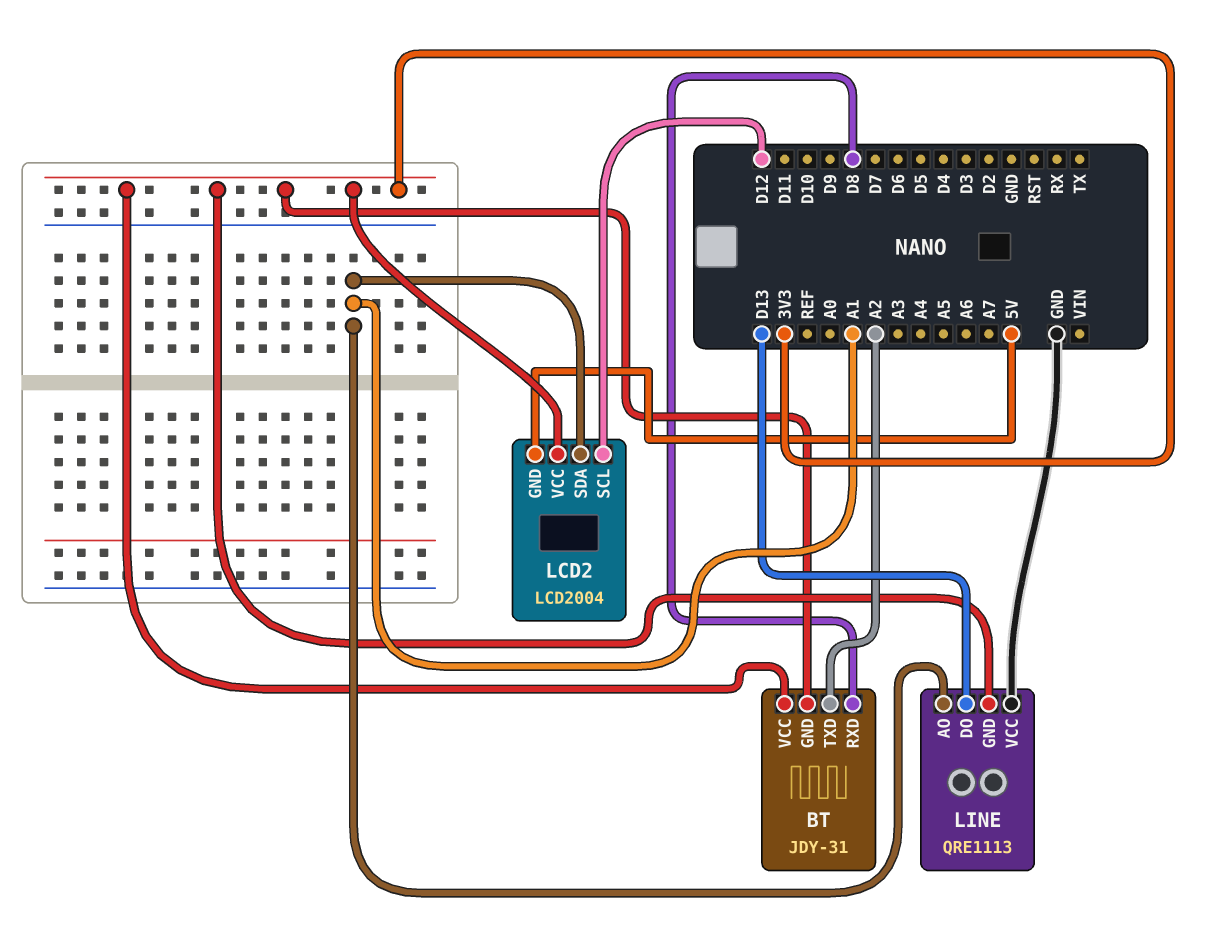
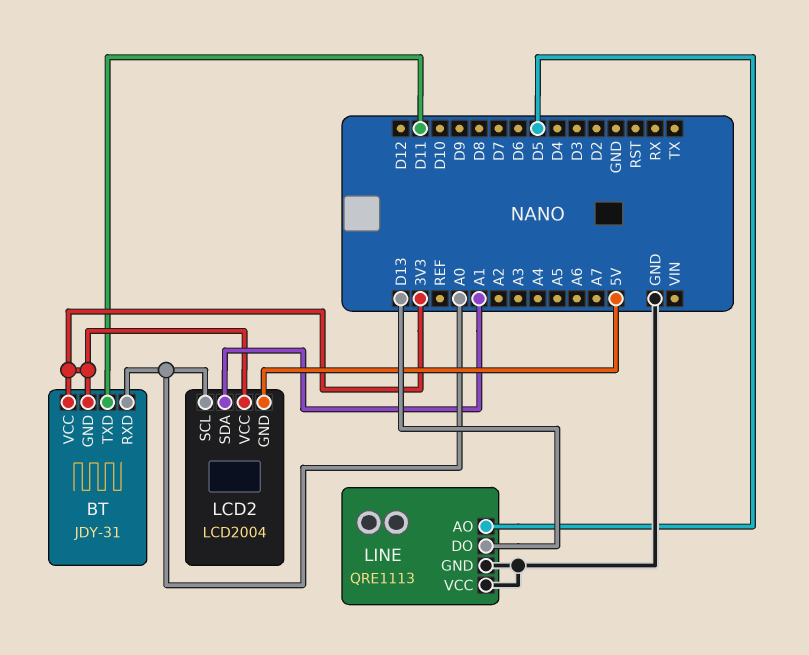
BT pin RXD: D8 -> A0
BT pin TXD: A2 -> D11
LCD2 pin SCL: D12 -> A0
LINE pin AO: A1 -> D5
LINE pin GND: 3V3 -> GND

